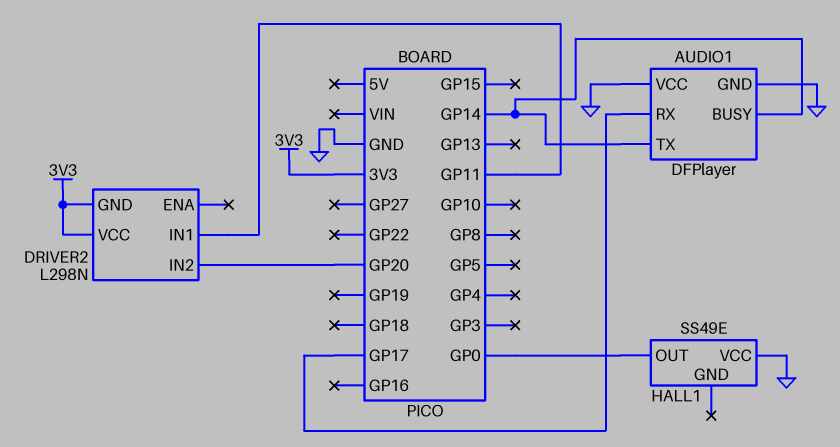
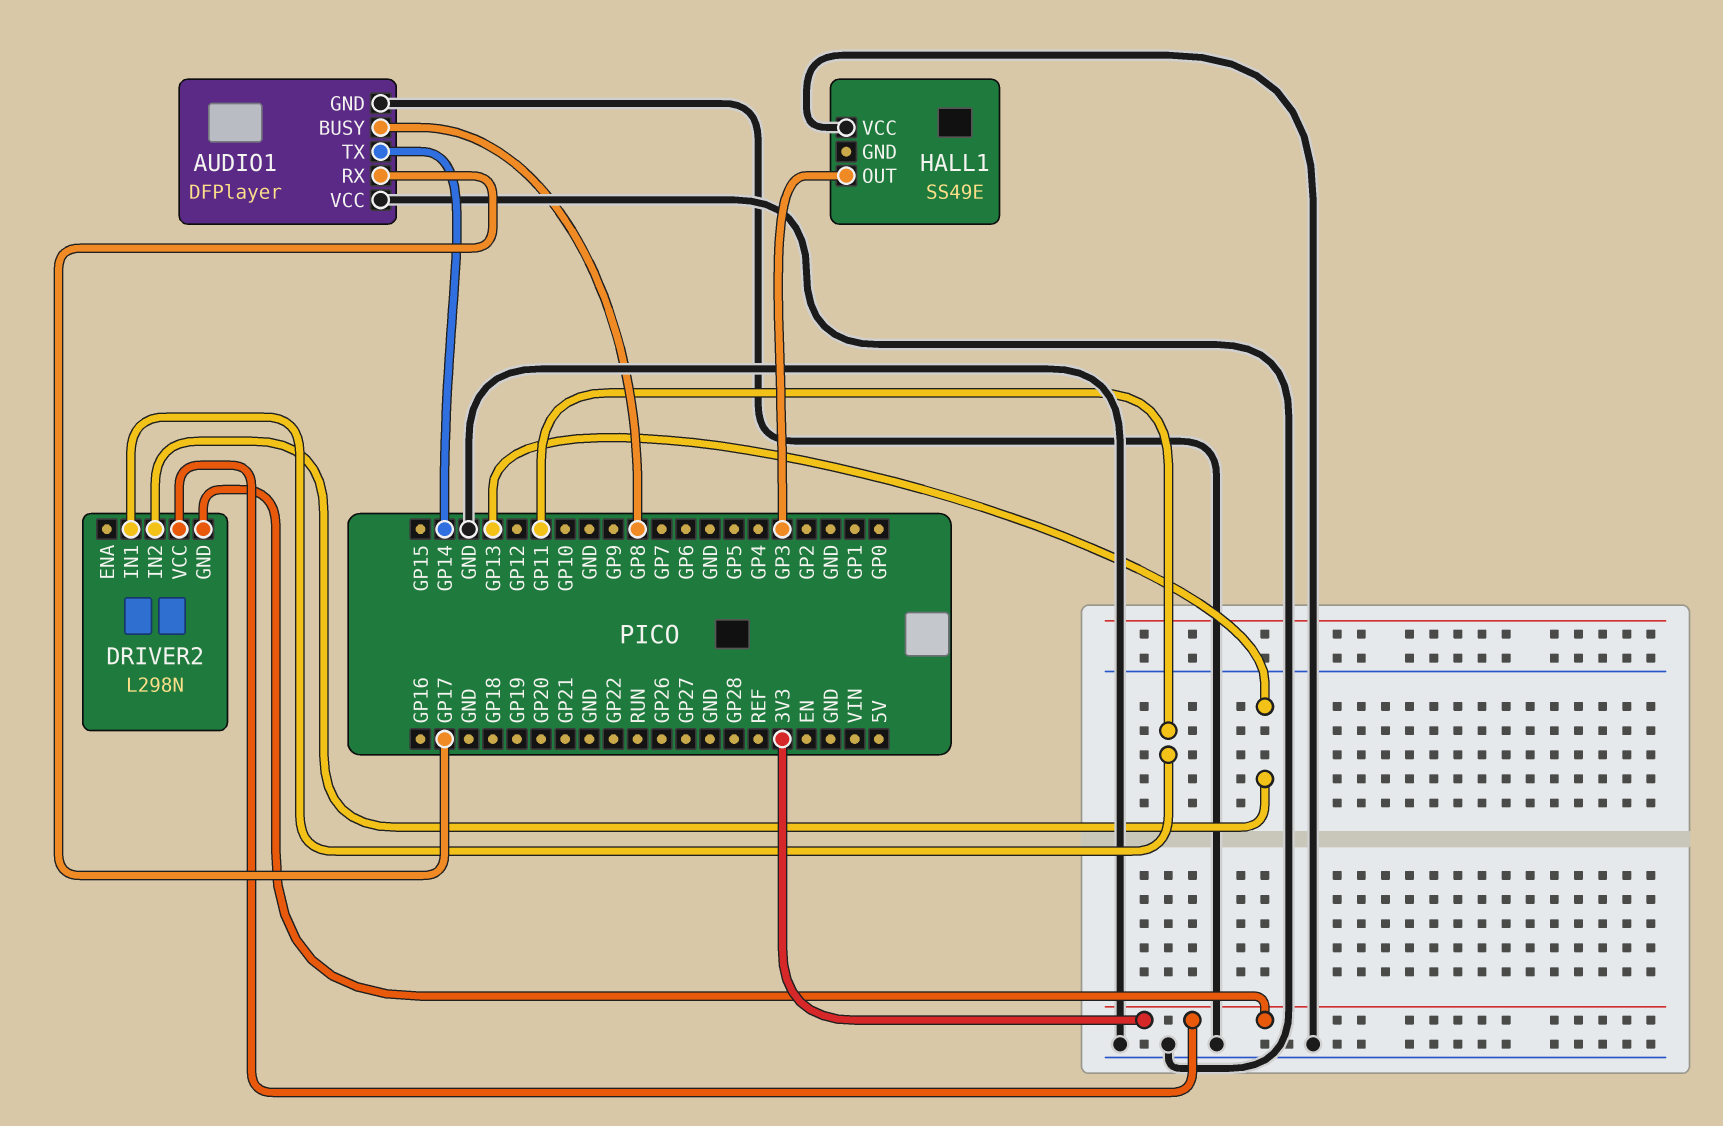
AUDIO1 pin BUSY: GP14 -> GP8
DRIVER2 pin IN2: GP20 -> GP13
HALL1 pin OUT: GP0 -> GP3

